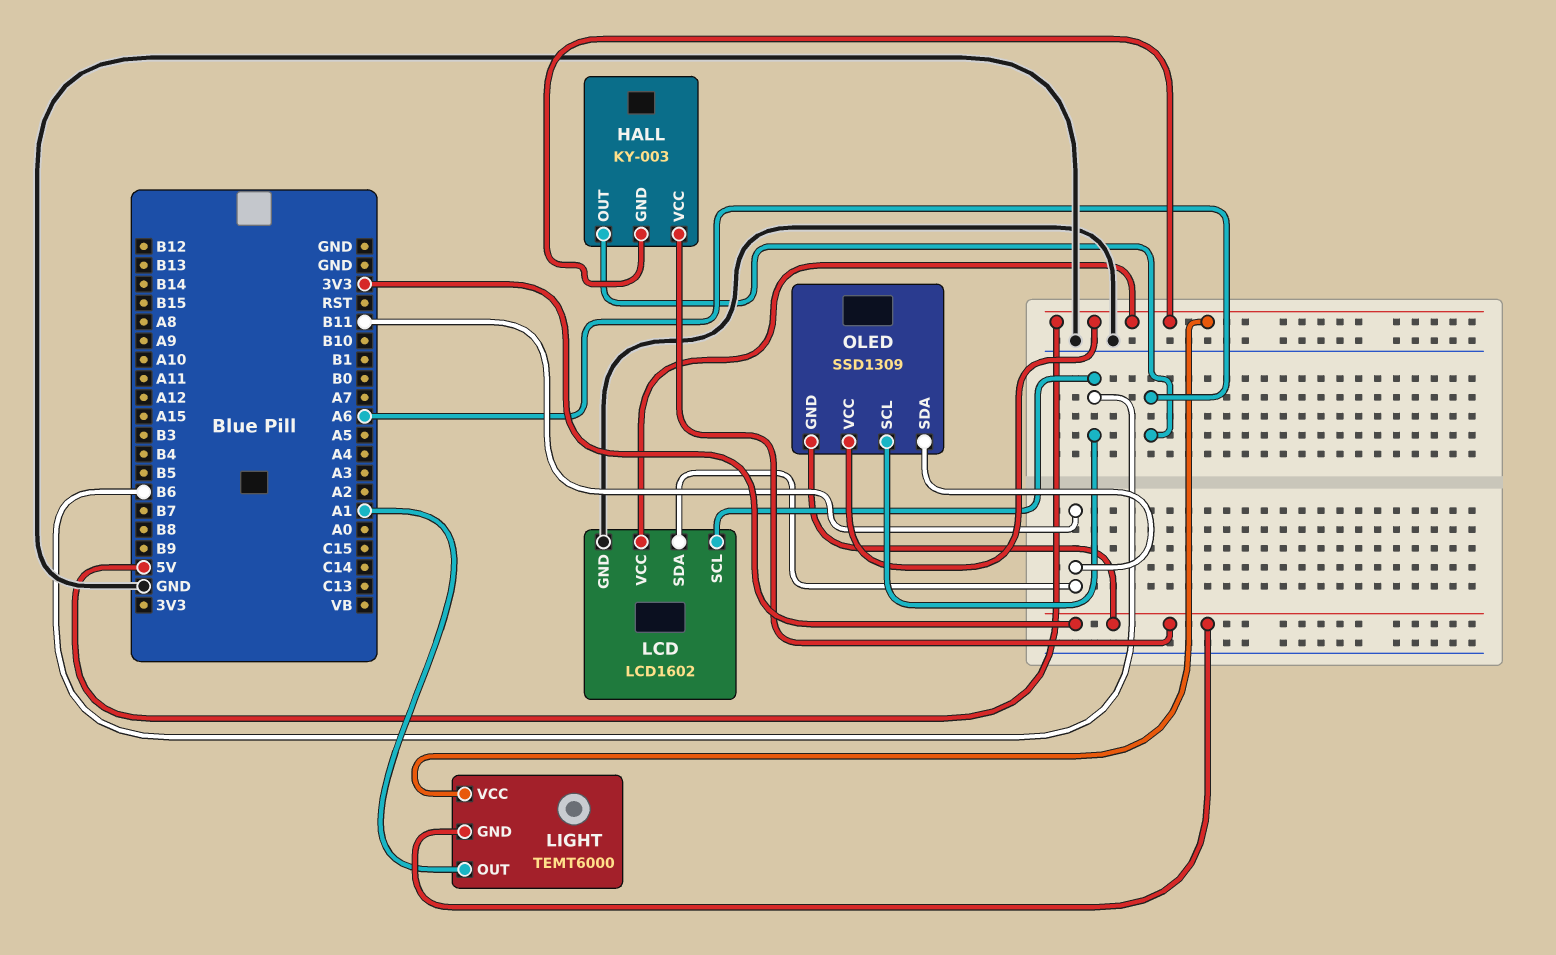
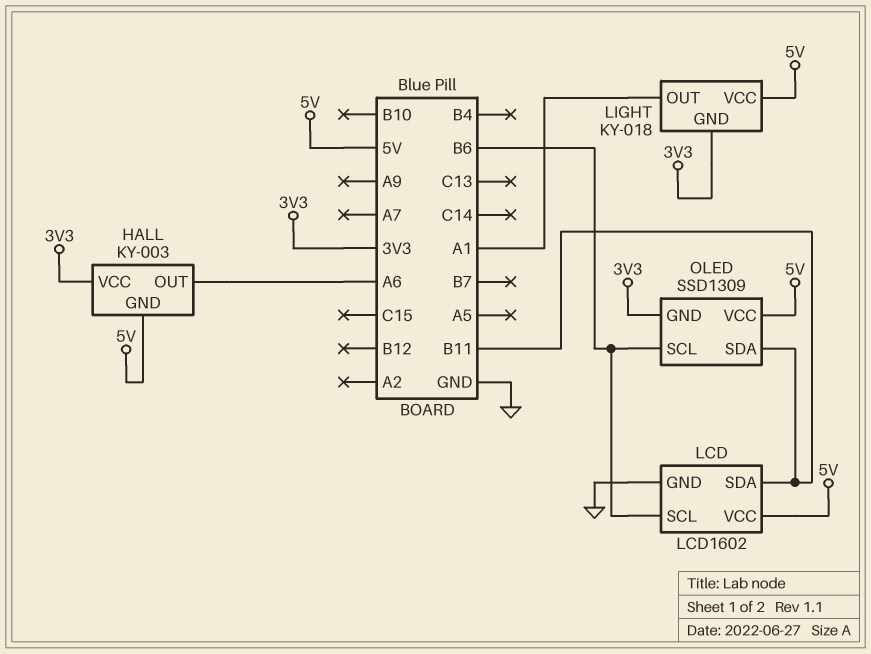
LIGHT: TEMT6000 -> KY-018

